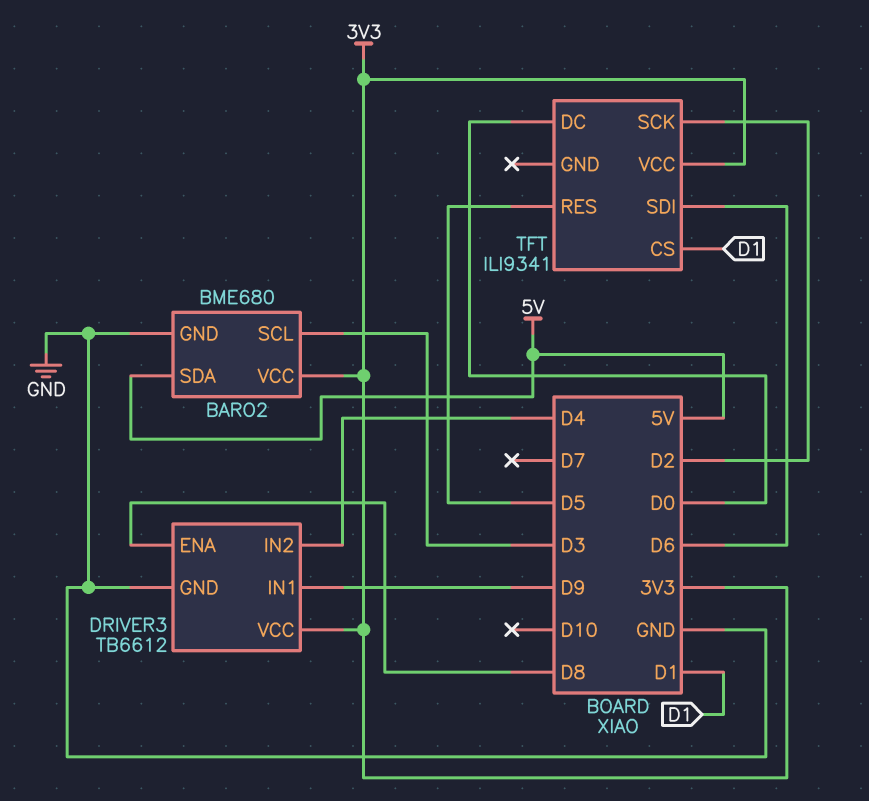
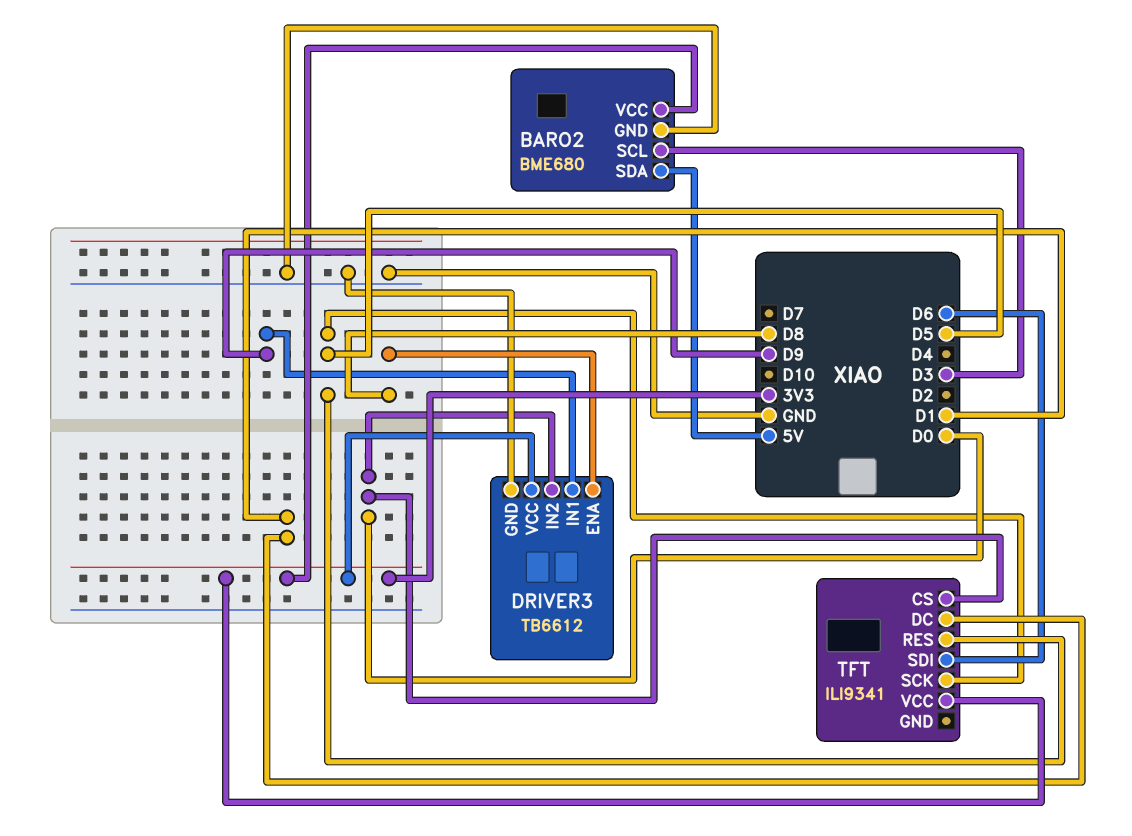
DRIVER3 pin IN2: D4 -> D0
TFT pin CS: D1 -> D0
TFT pin DC: D0 -> D1
TFT pin SCK: D2 -> D5

